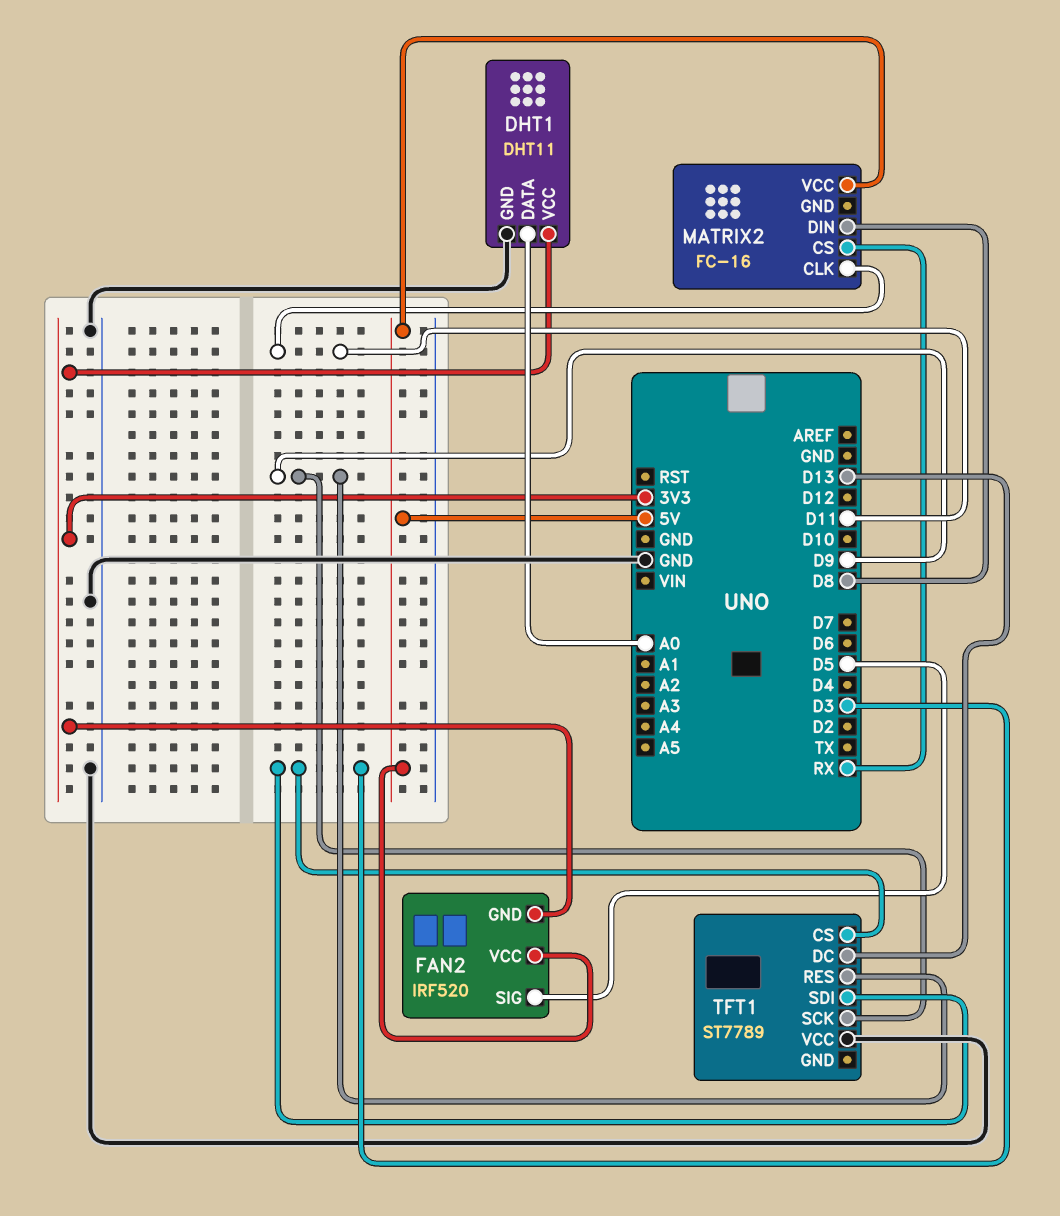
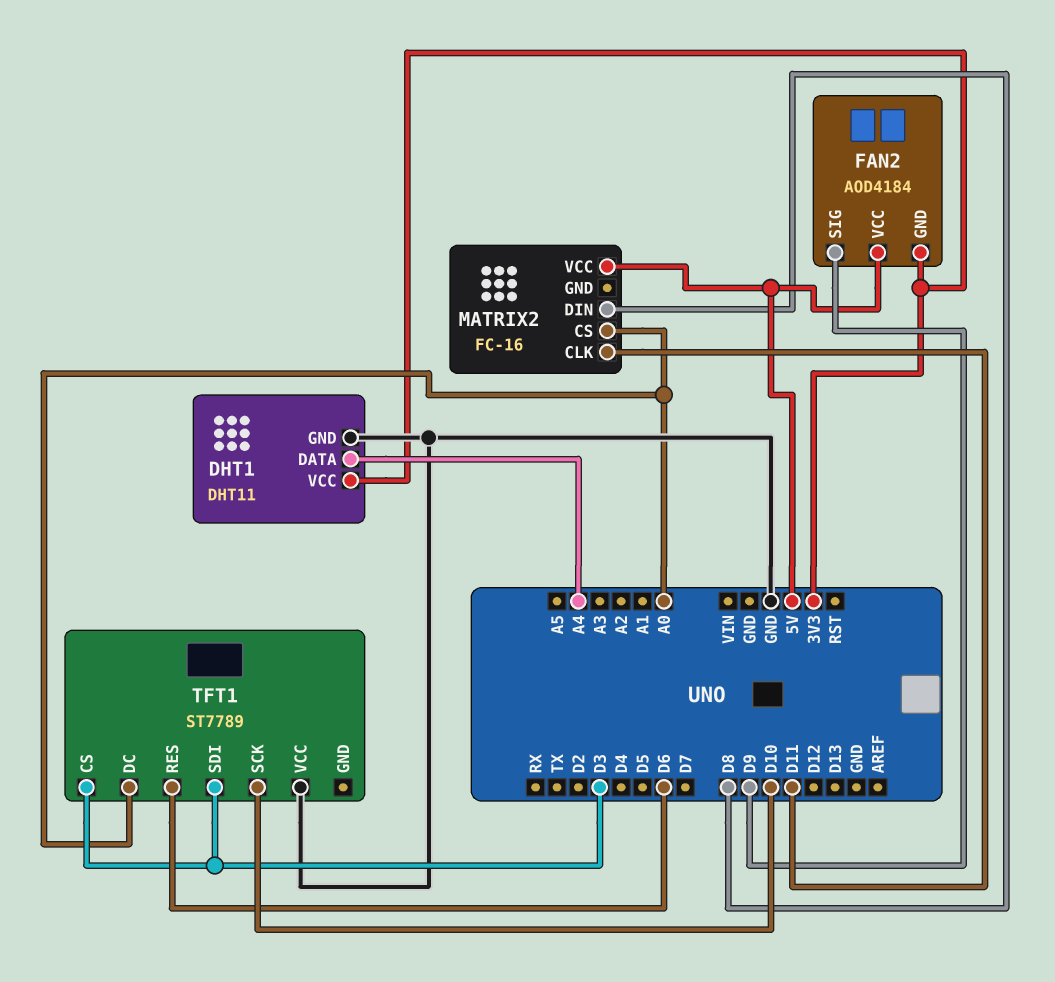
DHT1 pin DATA: A0 -> A4
FAN2: IRF520 -> AOD4184
FAN2 pin SIG: D5 -> D9
MATRIX2 pin CS: RX -> A0
TFT1 pin DC: D13 -> A0
TFT1 pin RES: D9 -> D6
TFT1 pin SCK: D9 -> D10

